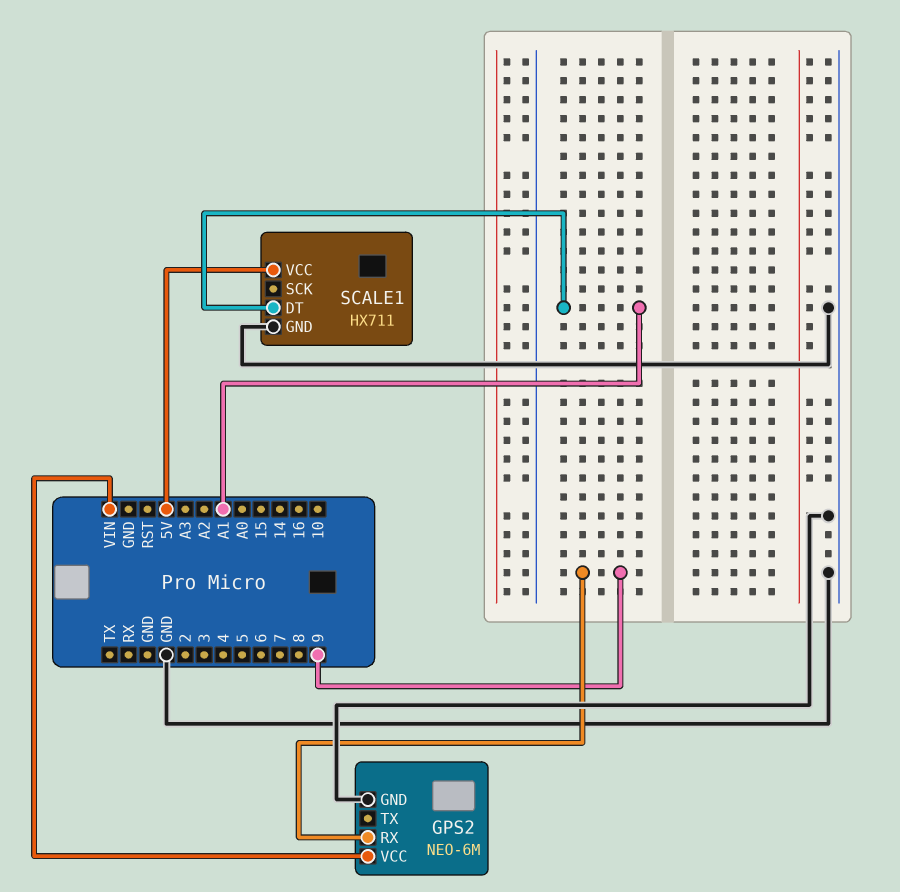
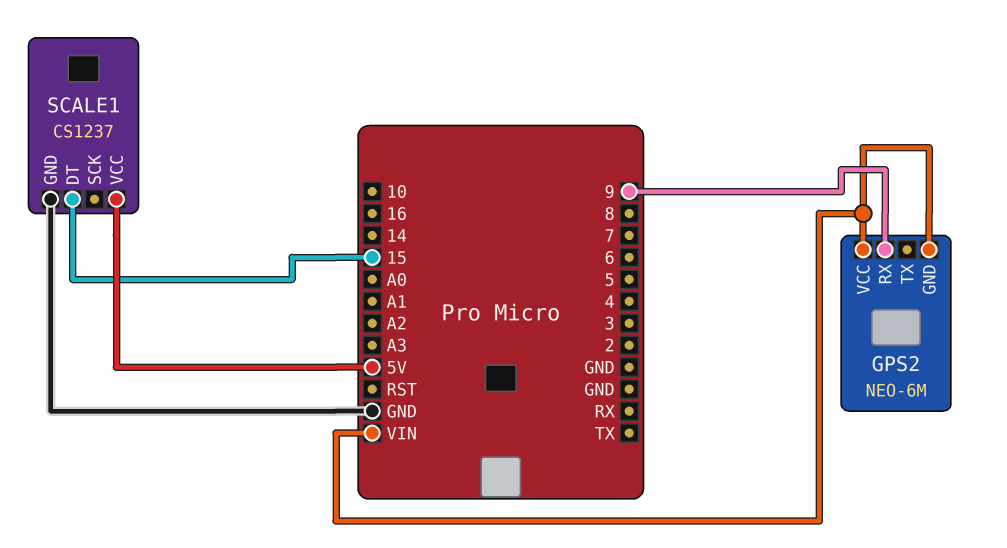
GPS2 pin GND: GND -> VIN
SCALE1: HX711 -> CS1237
SCALE1 pin DT: A1 -> 15

